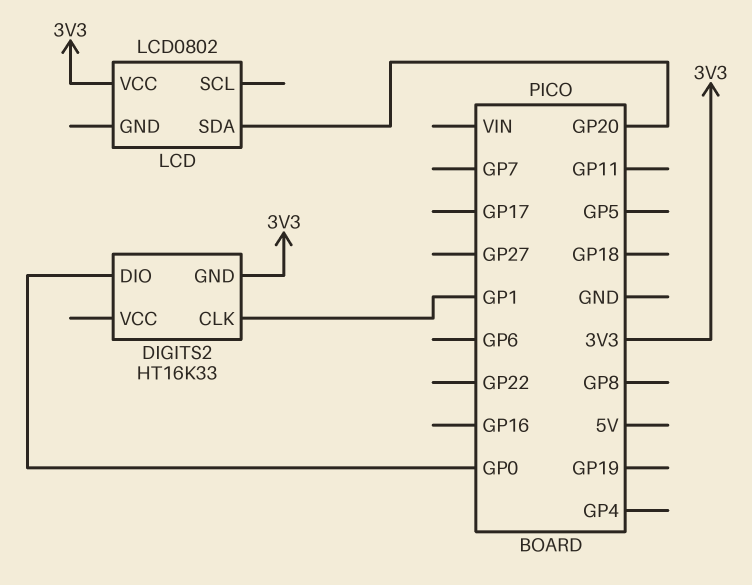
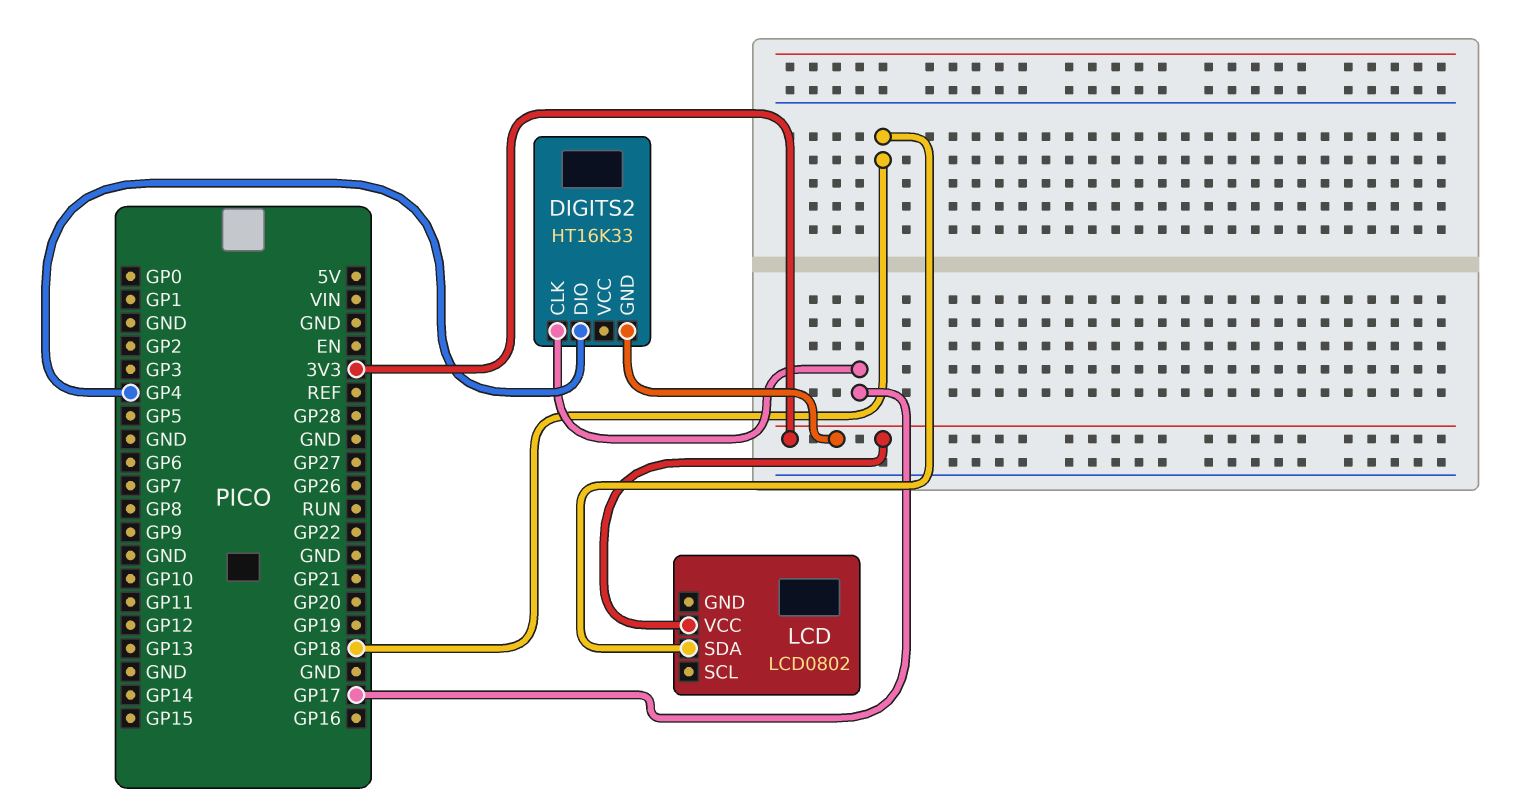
DIGITS2 pin CLK: GP1 -> GP17
DIGITS2 pin DIO: GP0 -> GP4
LCD pin SDA: GP20 -> GP18

